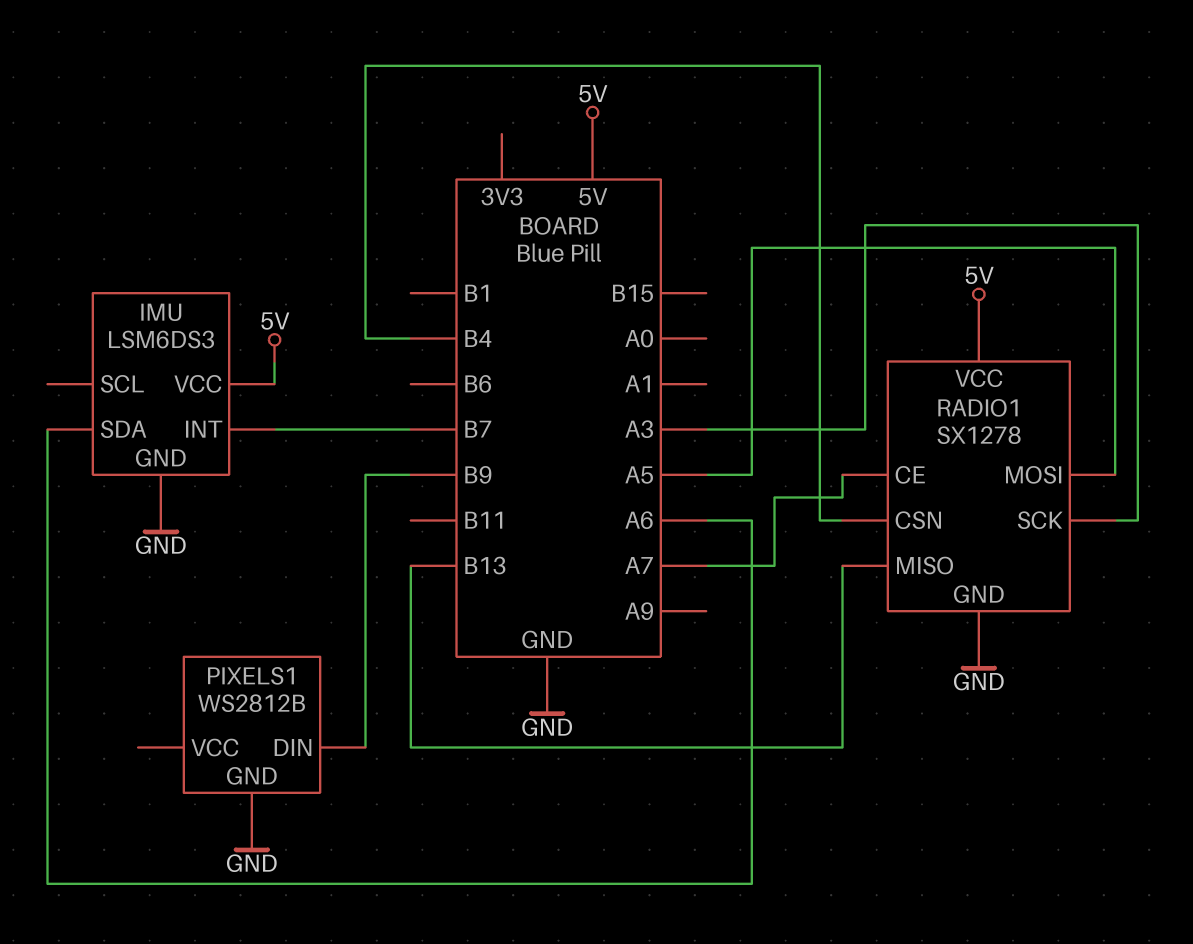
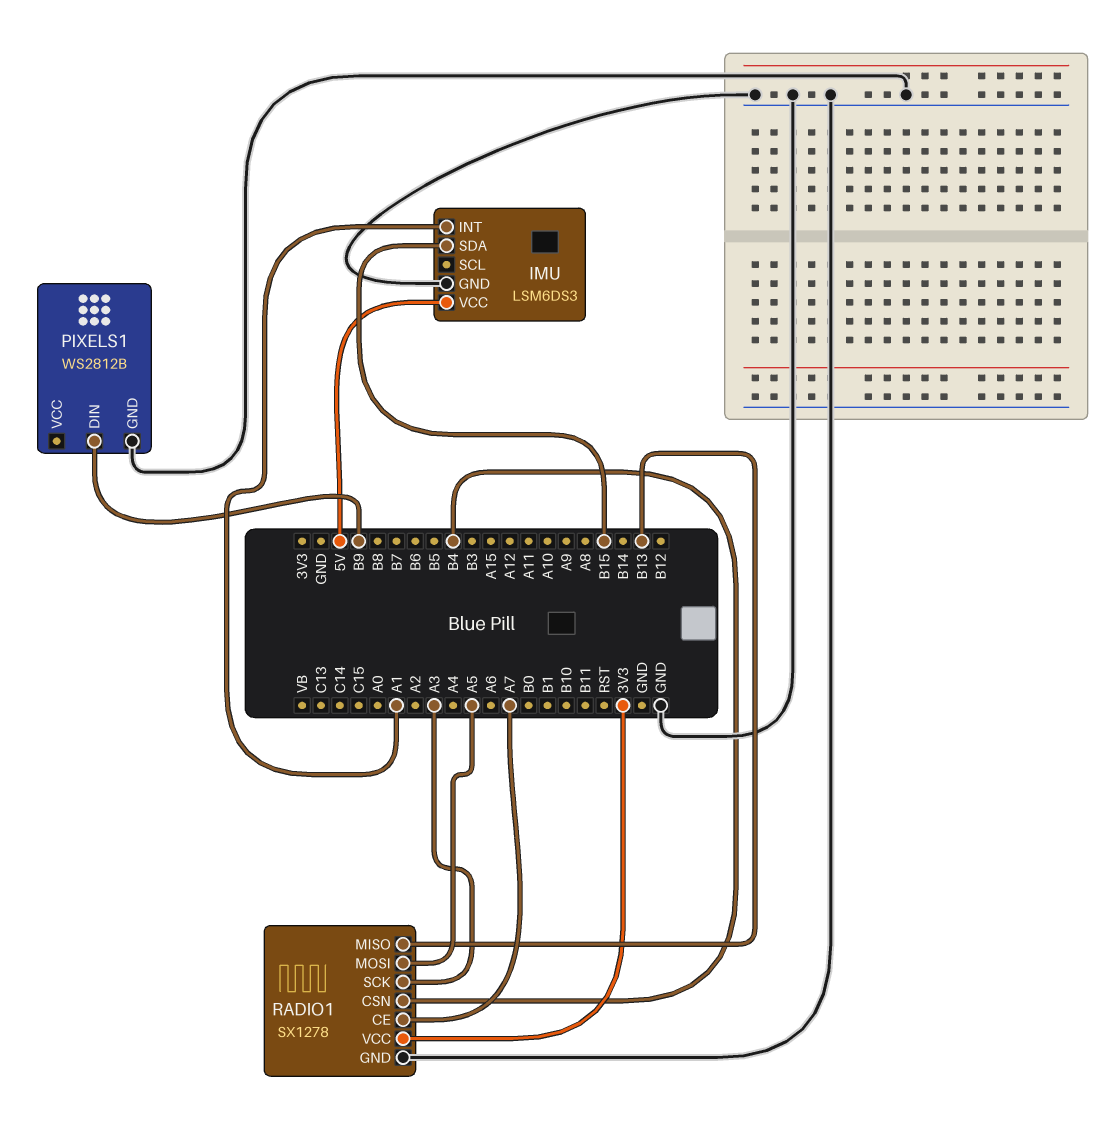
IMU pin INT: B7 -> A1
IMU pin SDA: A6 -> B15
RADIO1 pin VCC: 5V -> 3V3

